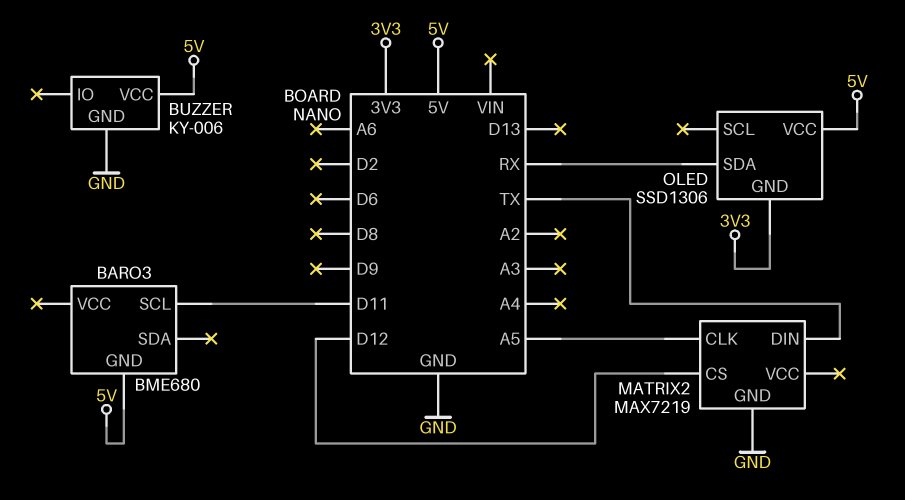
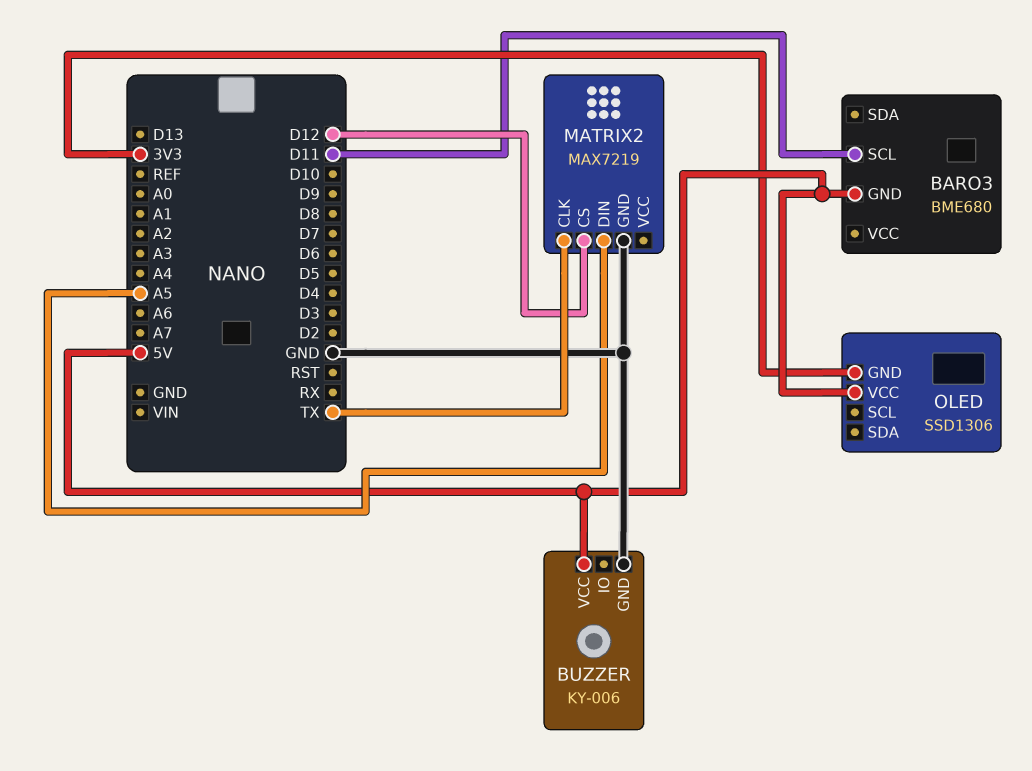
MATRIX2 pin CLK: A5 -> TX
MATRIX2 pin DIN: TX -> A5
OLED pin SDA: RX -> none

